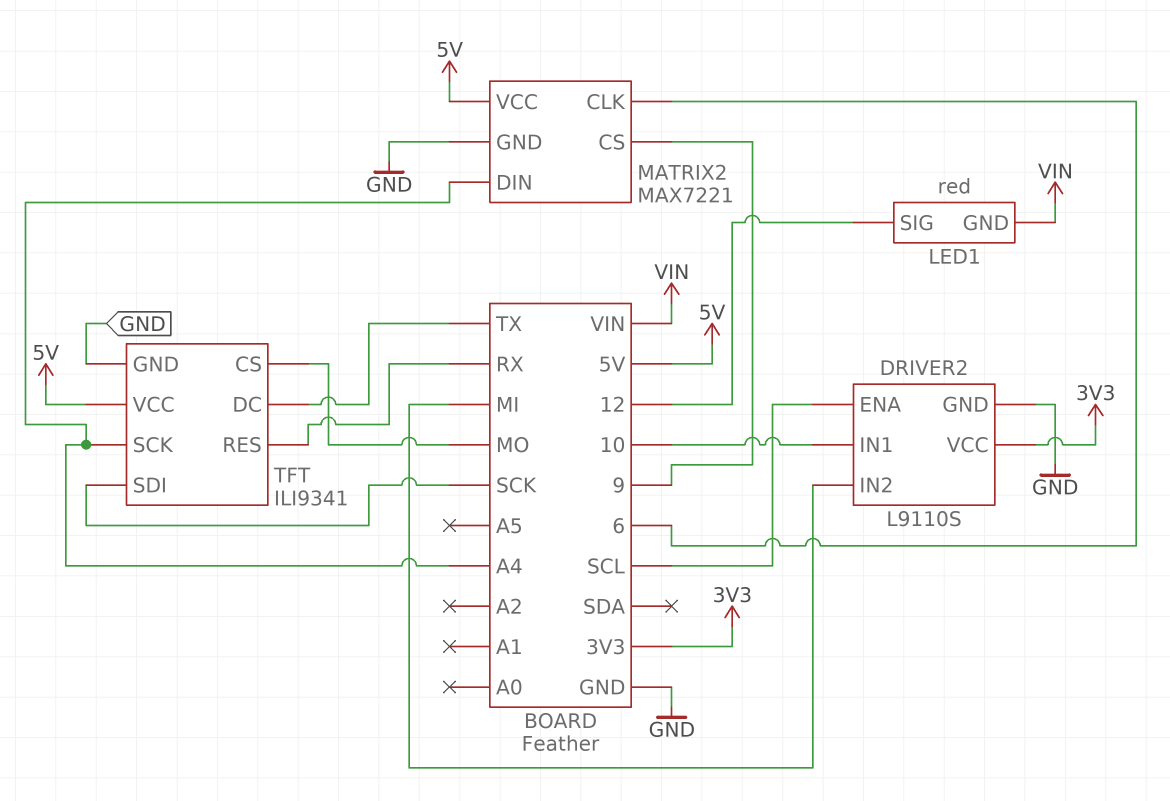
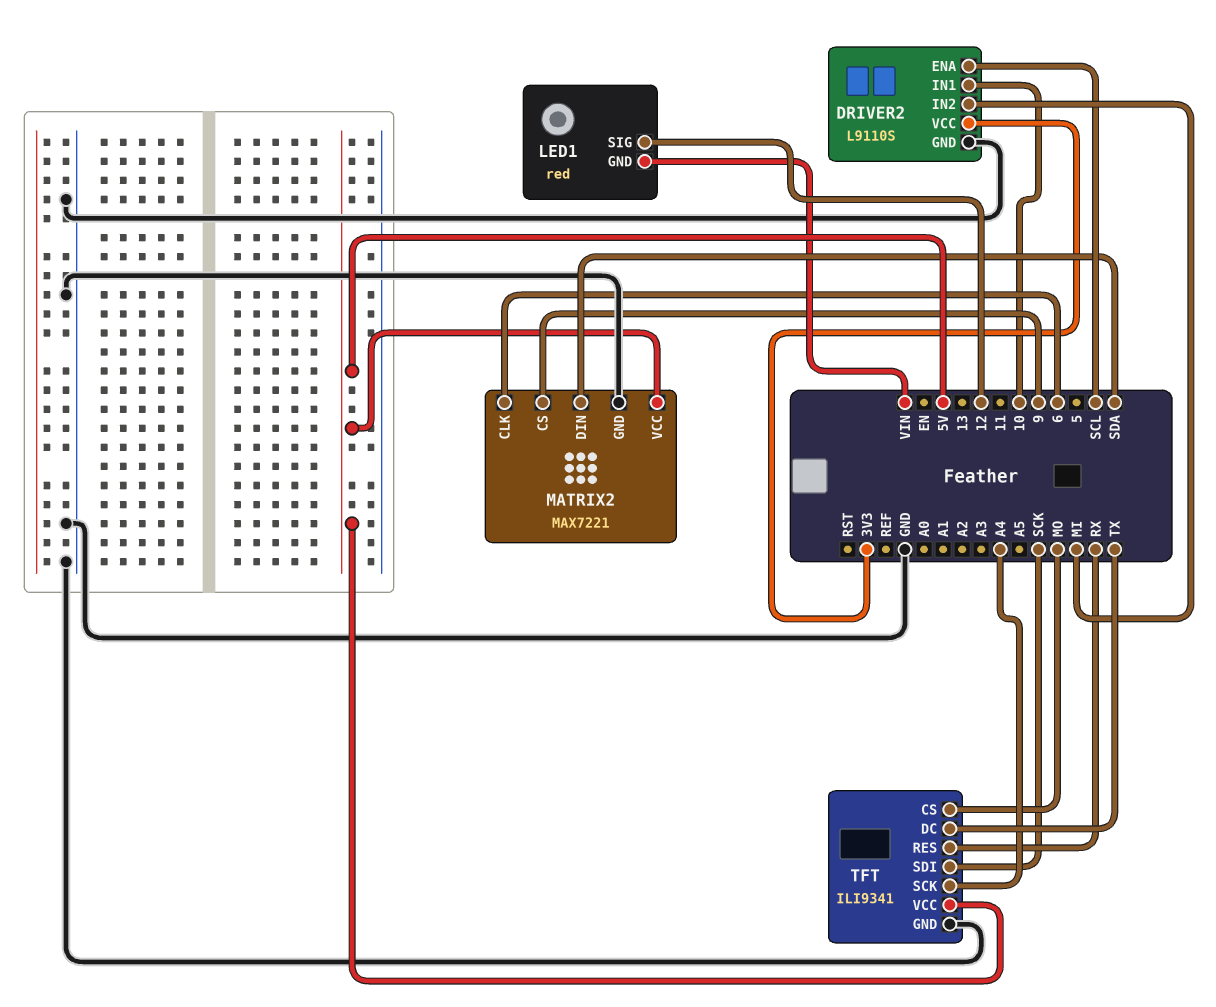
MATRIX2 pin DIN: A4 -> SDA

